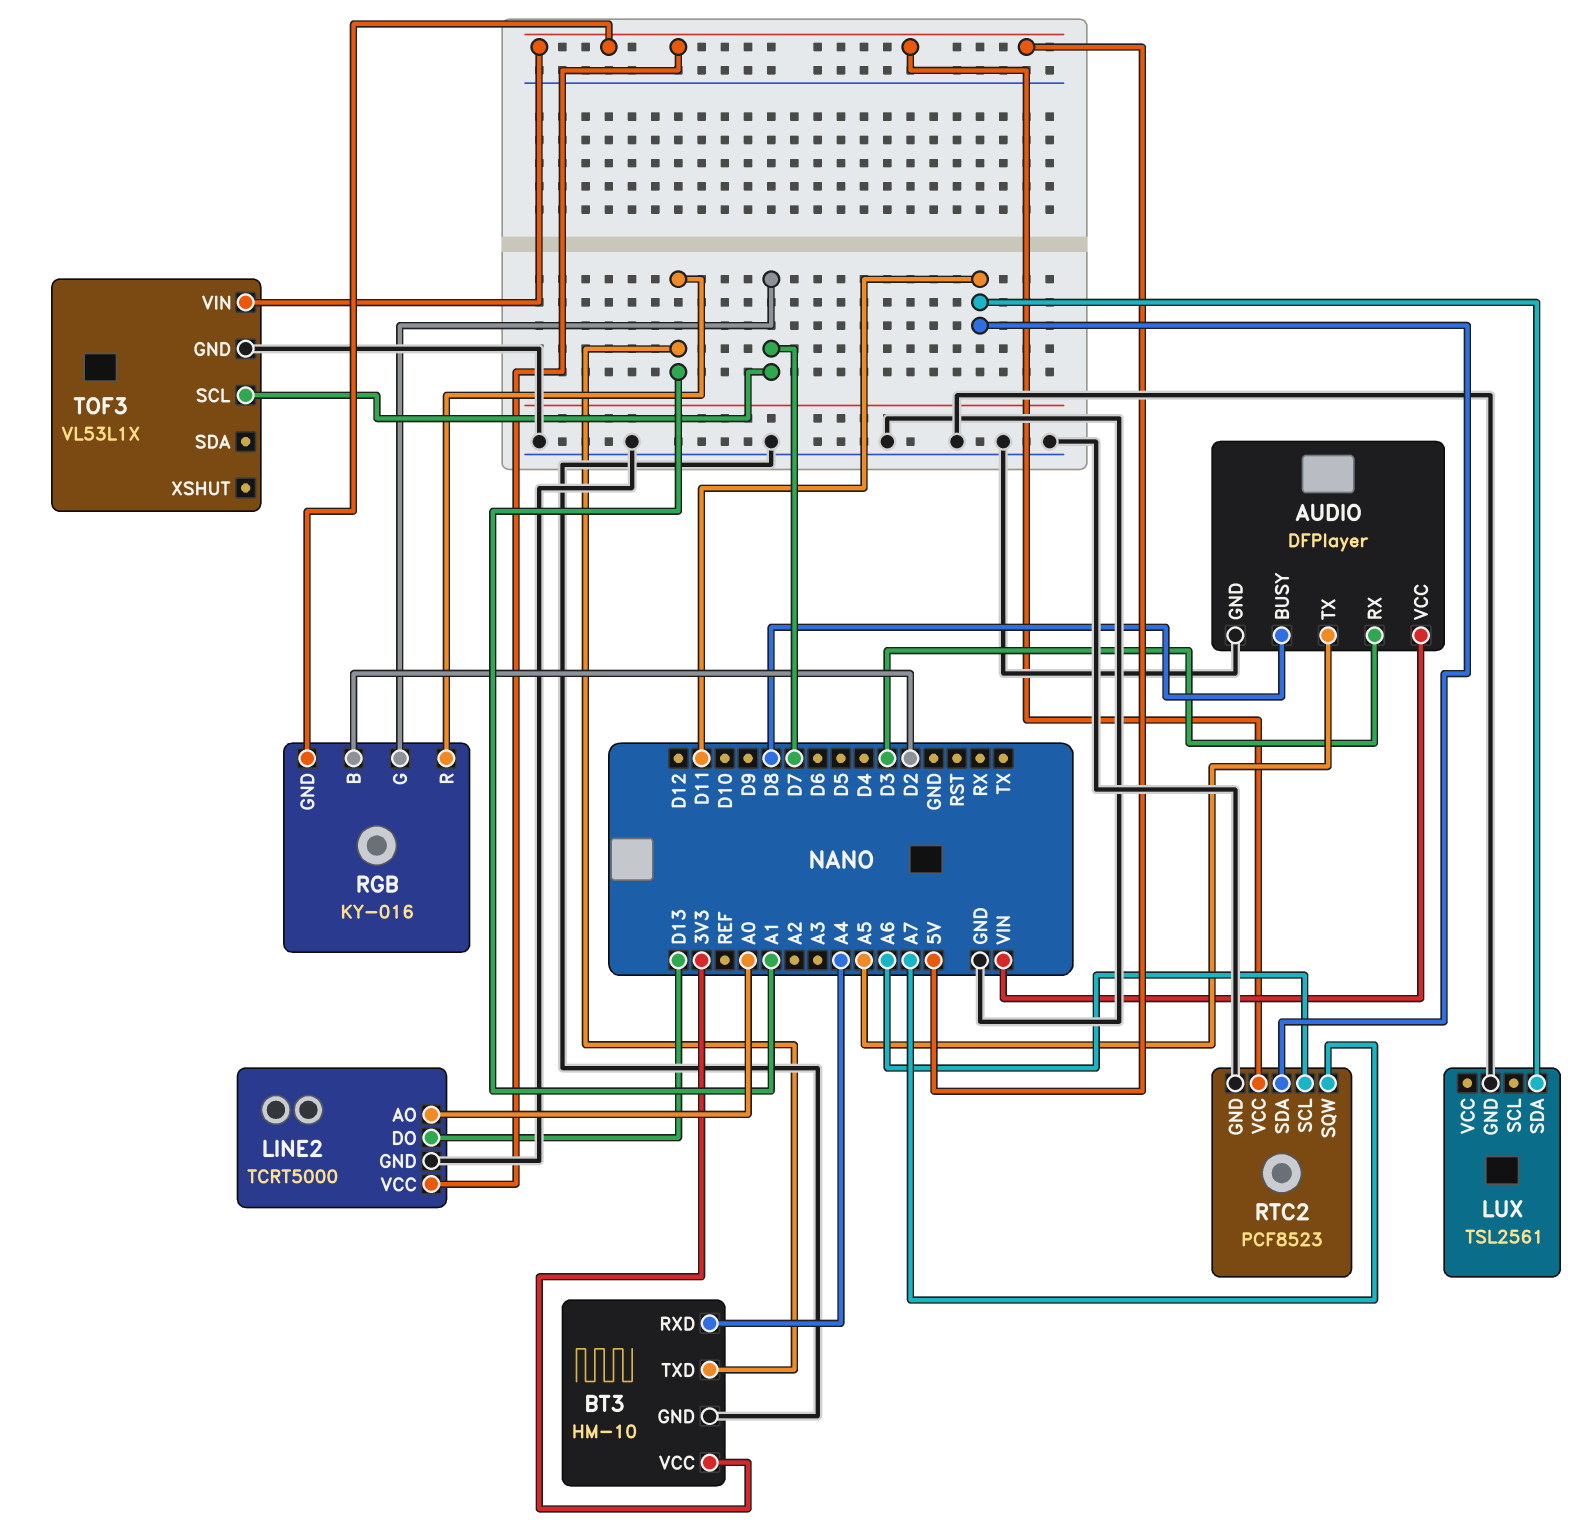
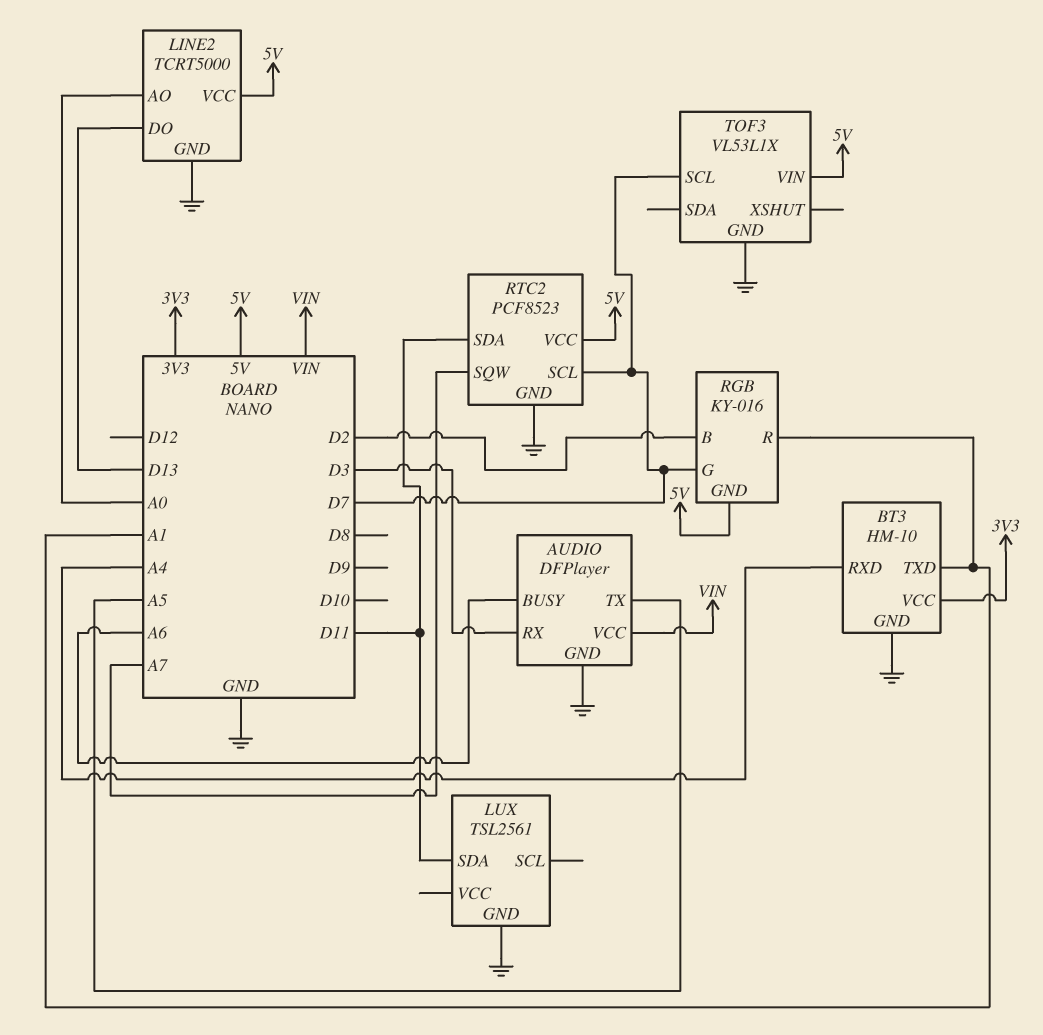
AUDIO pin BUSY: D8 -> A6
RTC2 pin SCL: A6 -> D7

